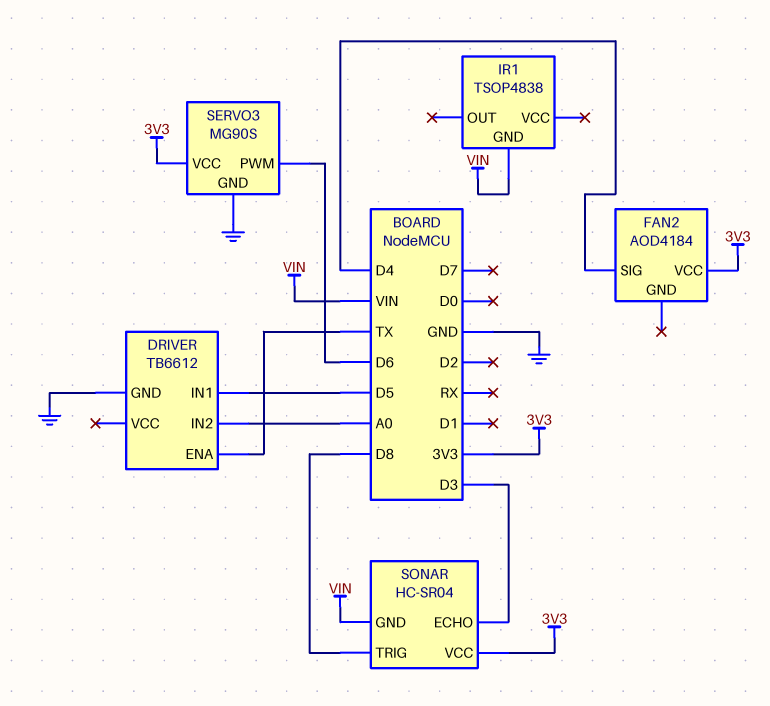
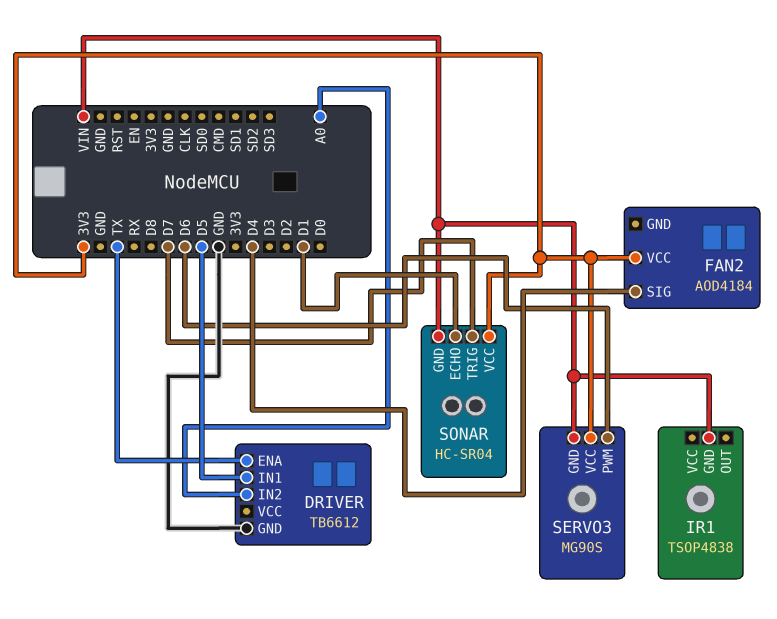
SERVO3 pin GND: GND -> VIN
SONAR pin ECHO: D3 -> D1
SONAR pin TRIG: D8 -> D7

